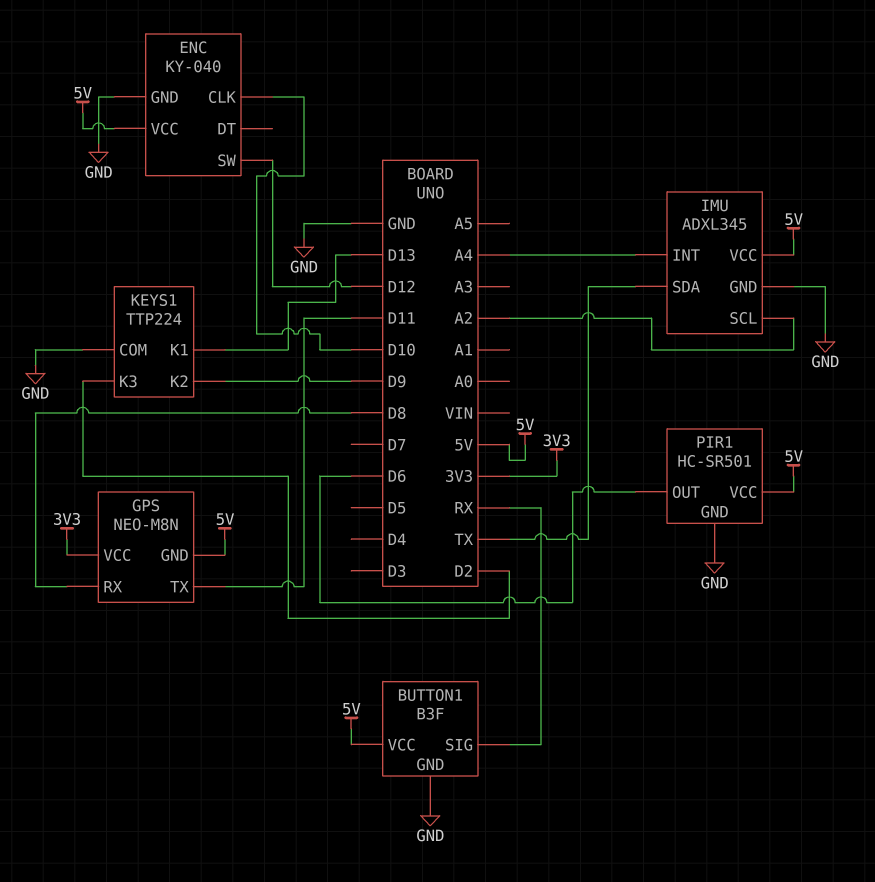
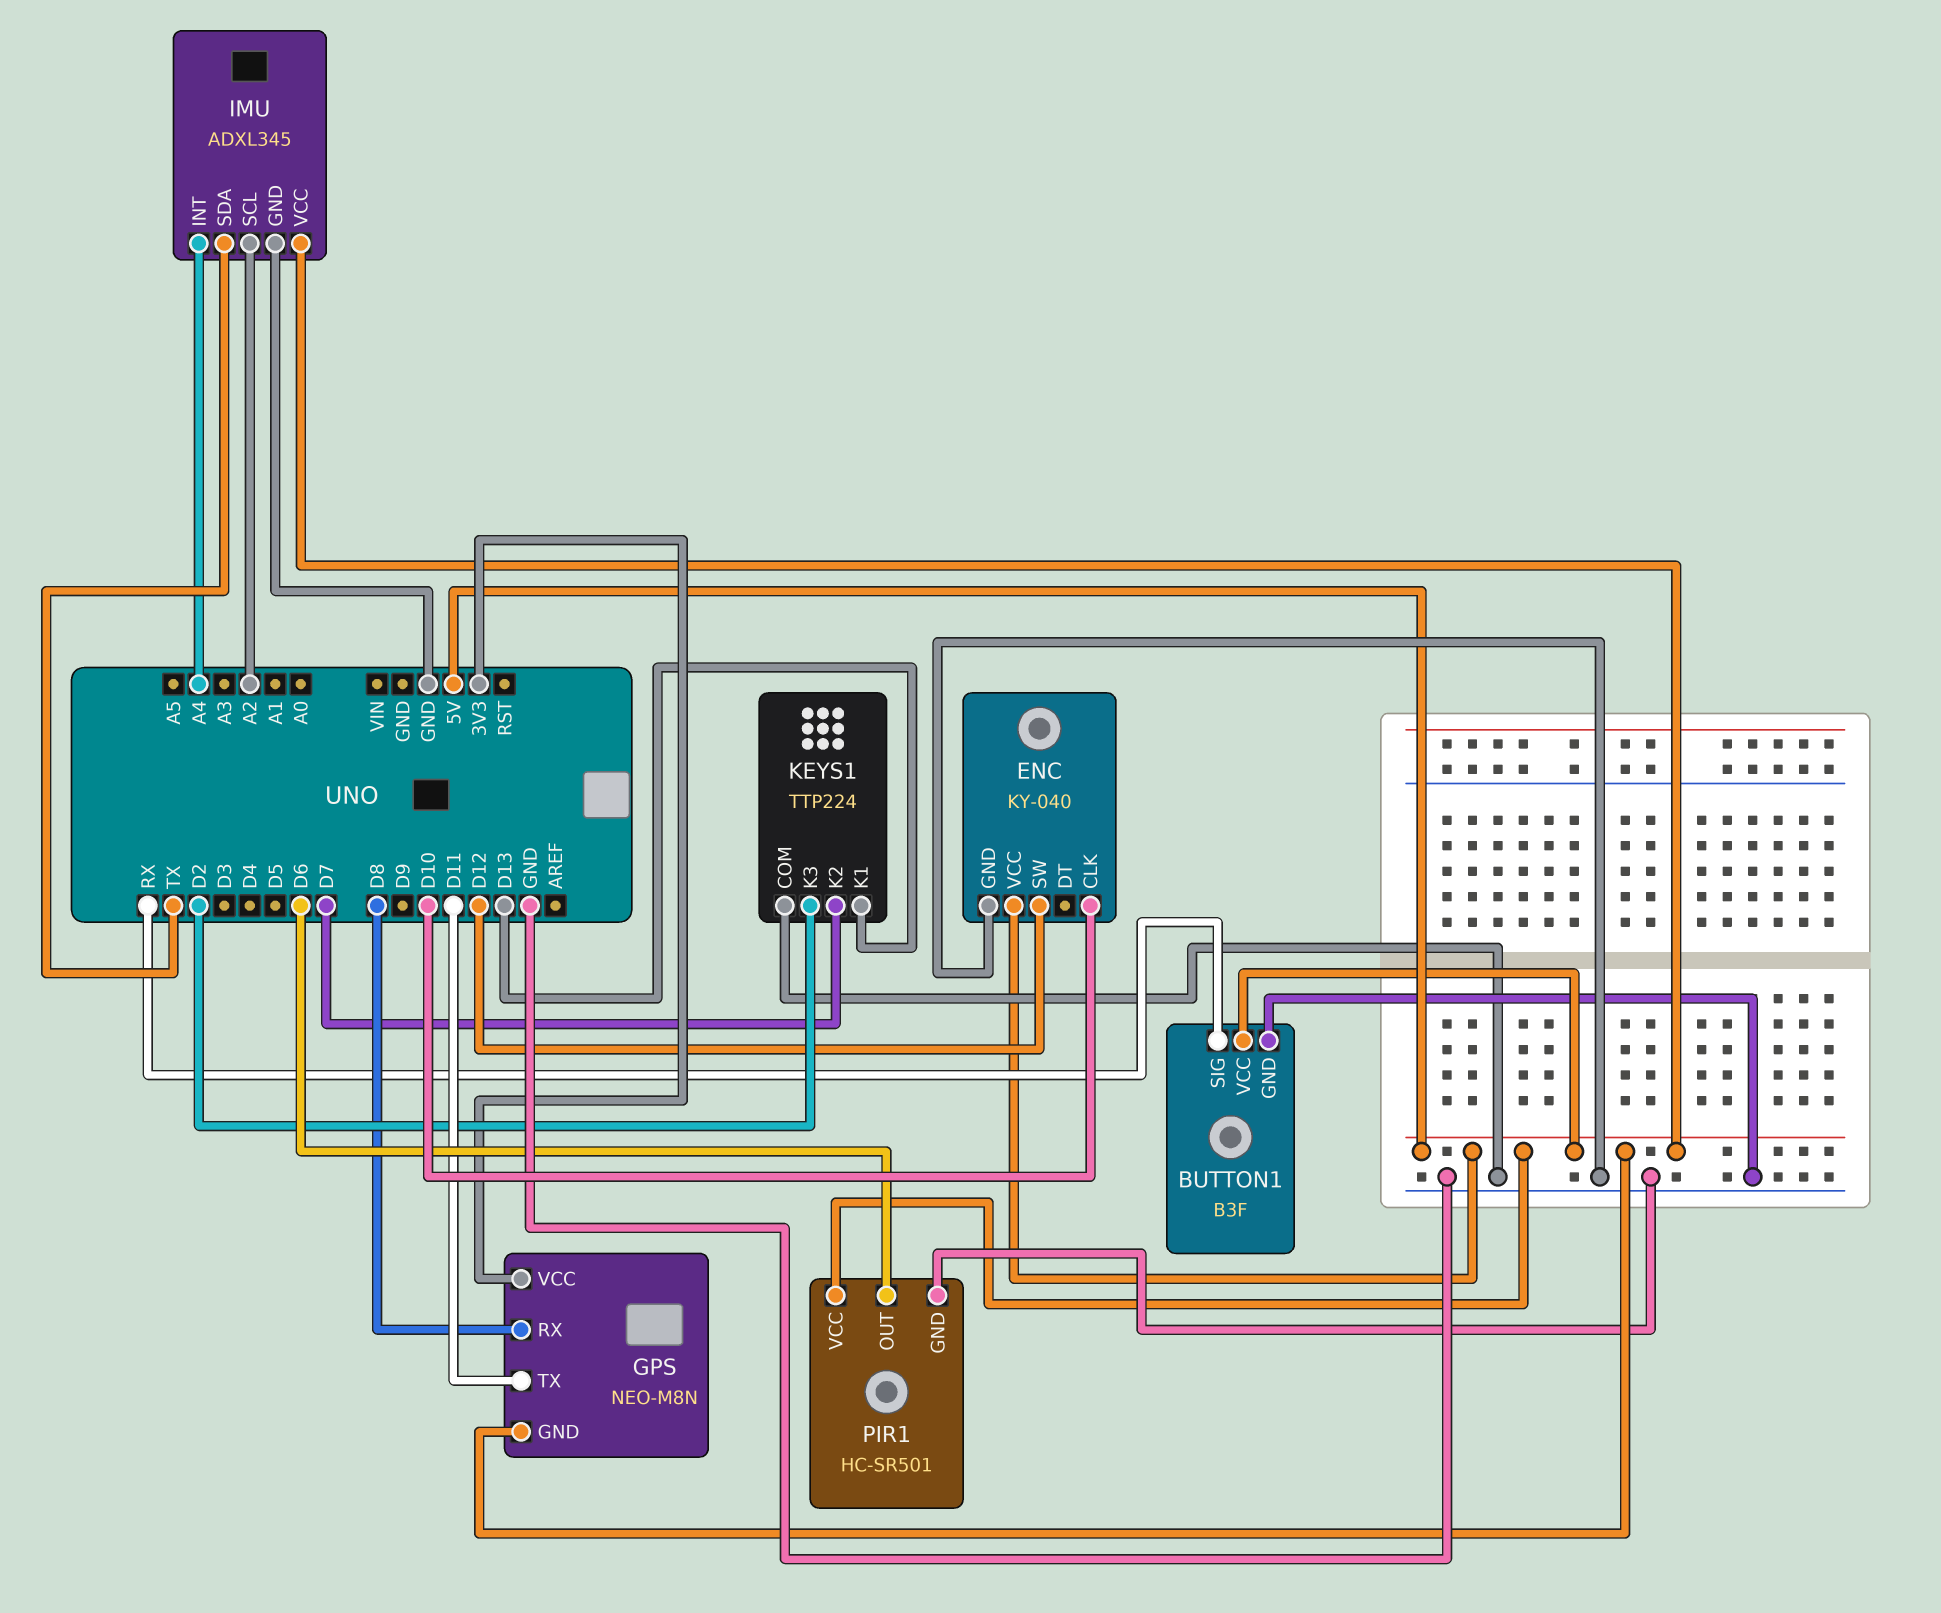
KEYS1 pin K2: D9 -> D7

